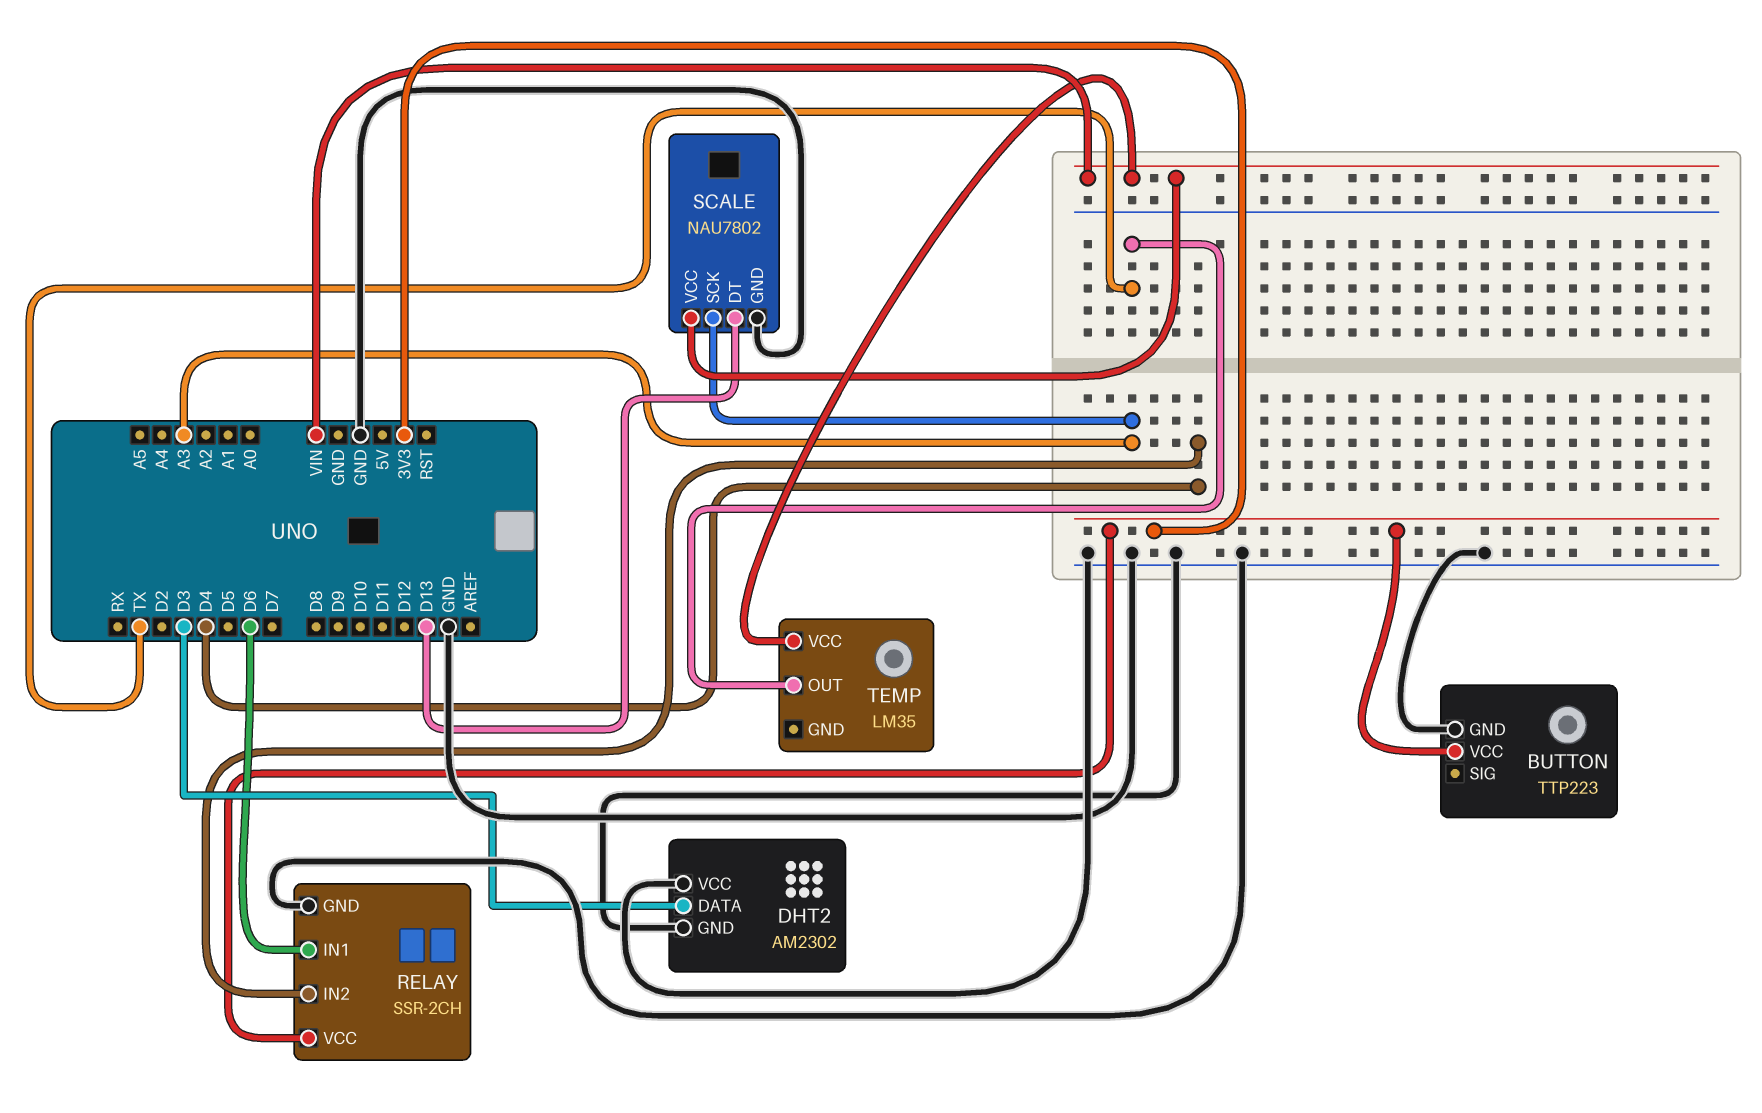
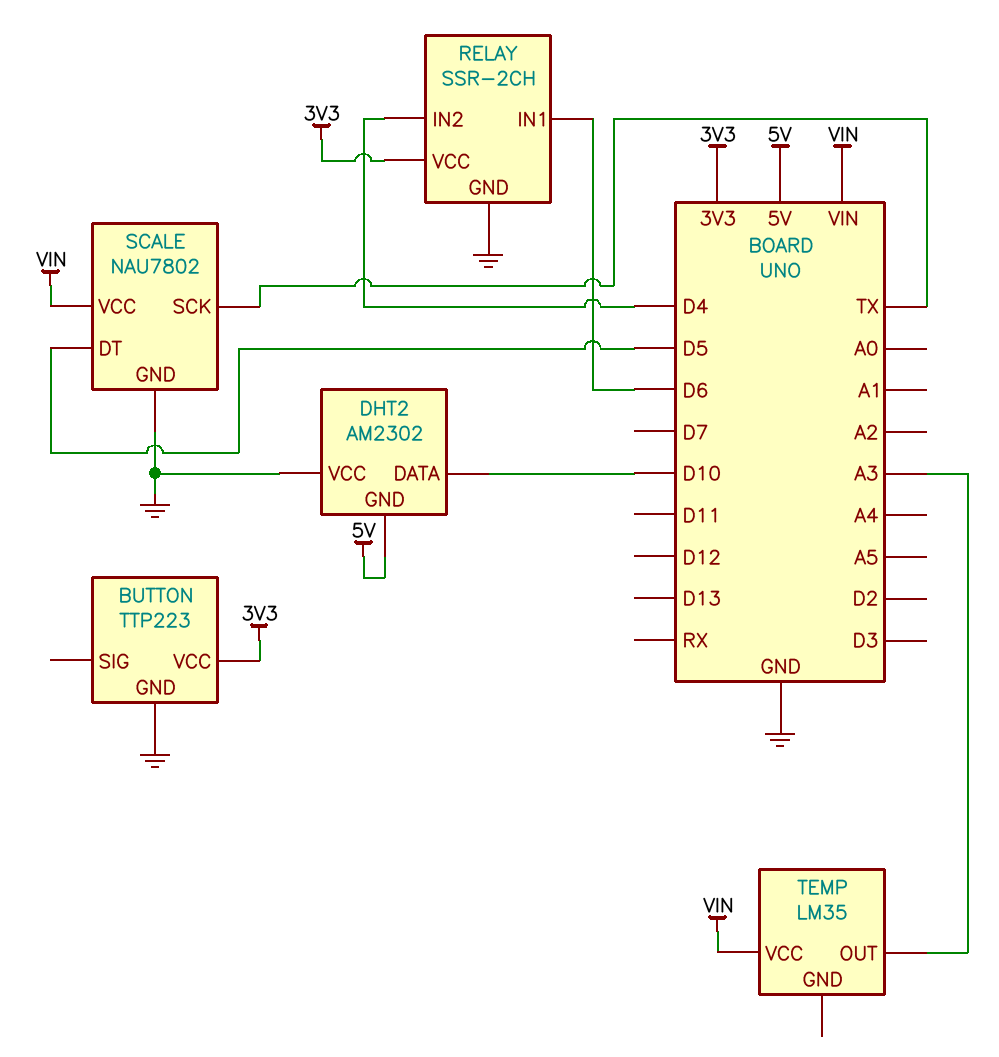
DHT2 pin DATA: D3 -> D10
DHT2 pin GND: GND -> 5V
SCALE pin DT: D13 -> D5
SCALE pin SCK: A3 -> TX
TEMP pin OUT: TX -> A3

